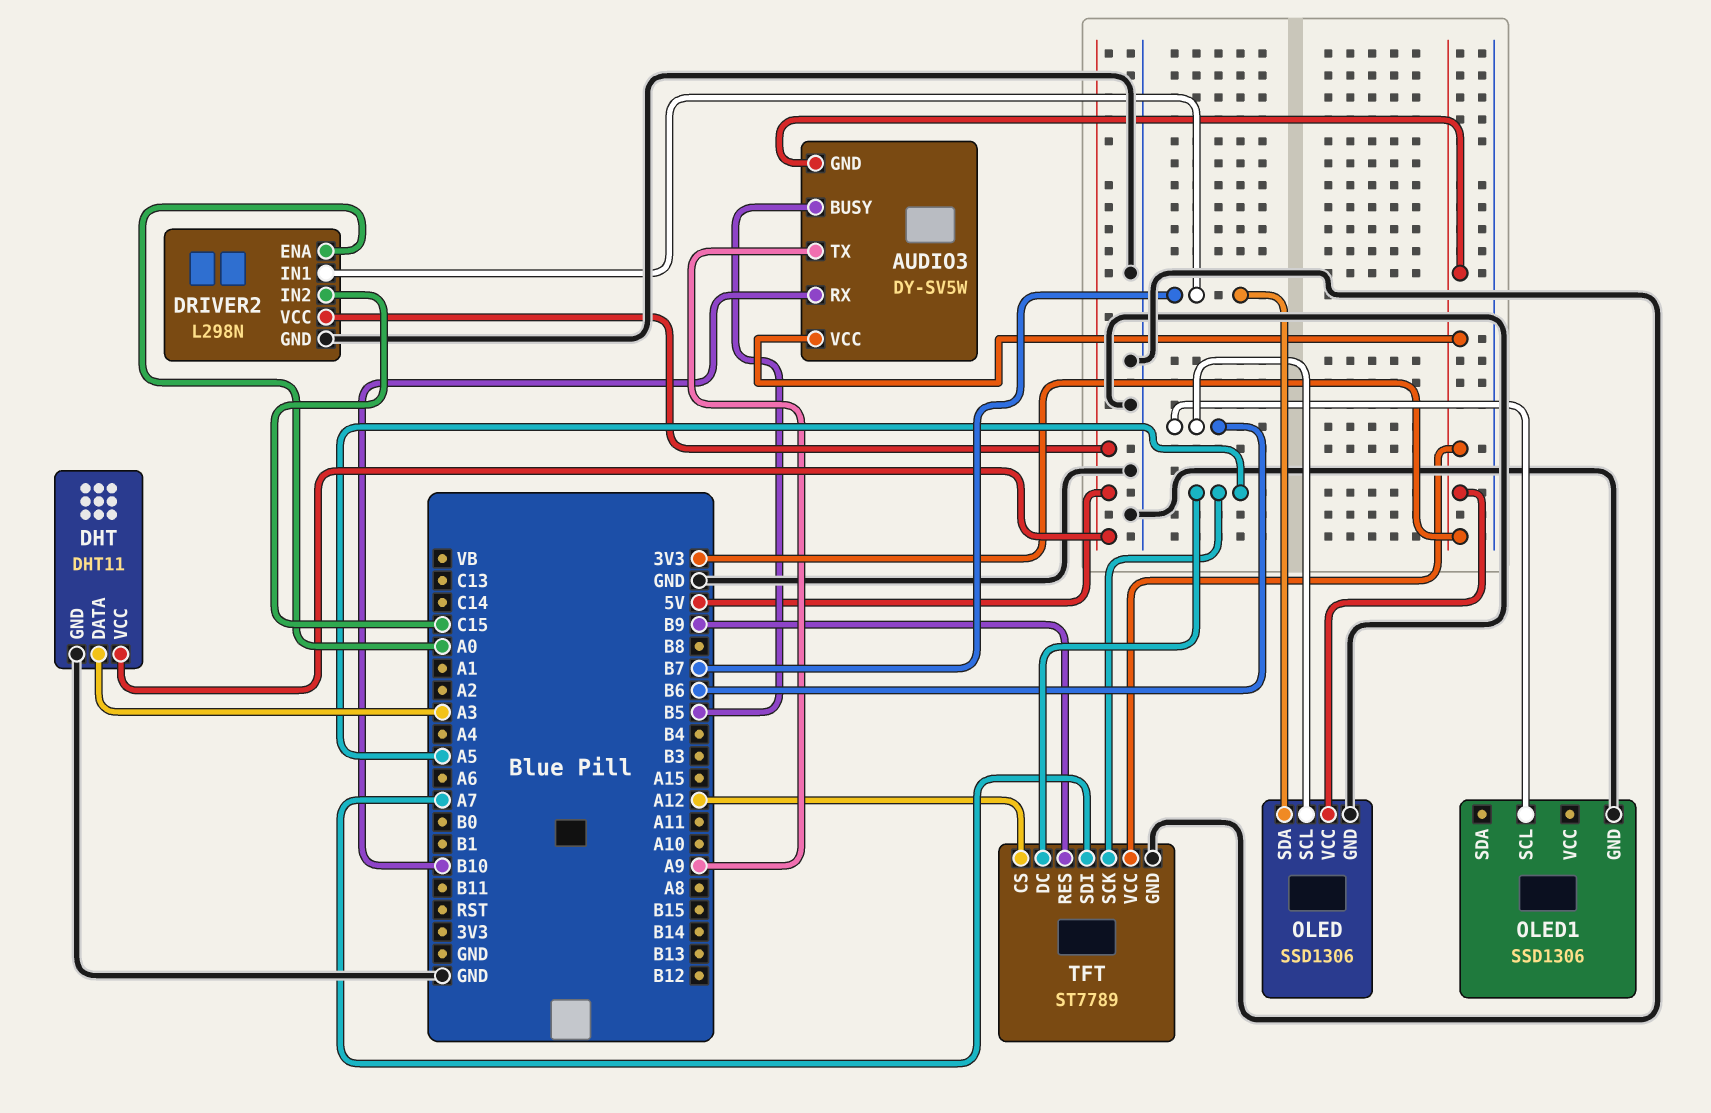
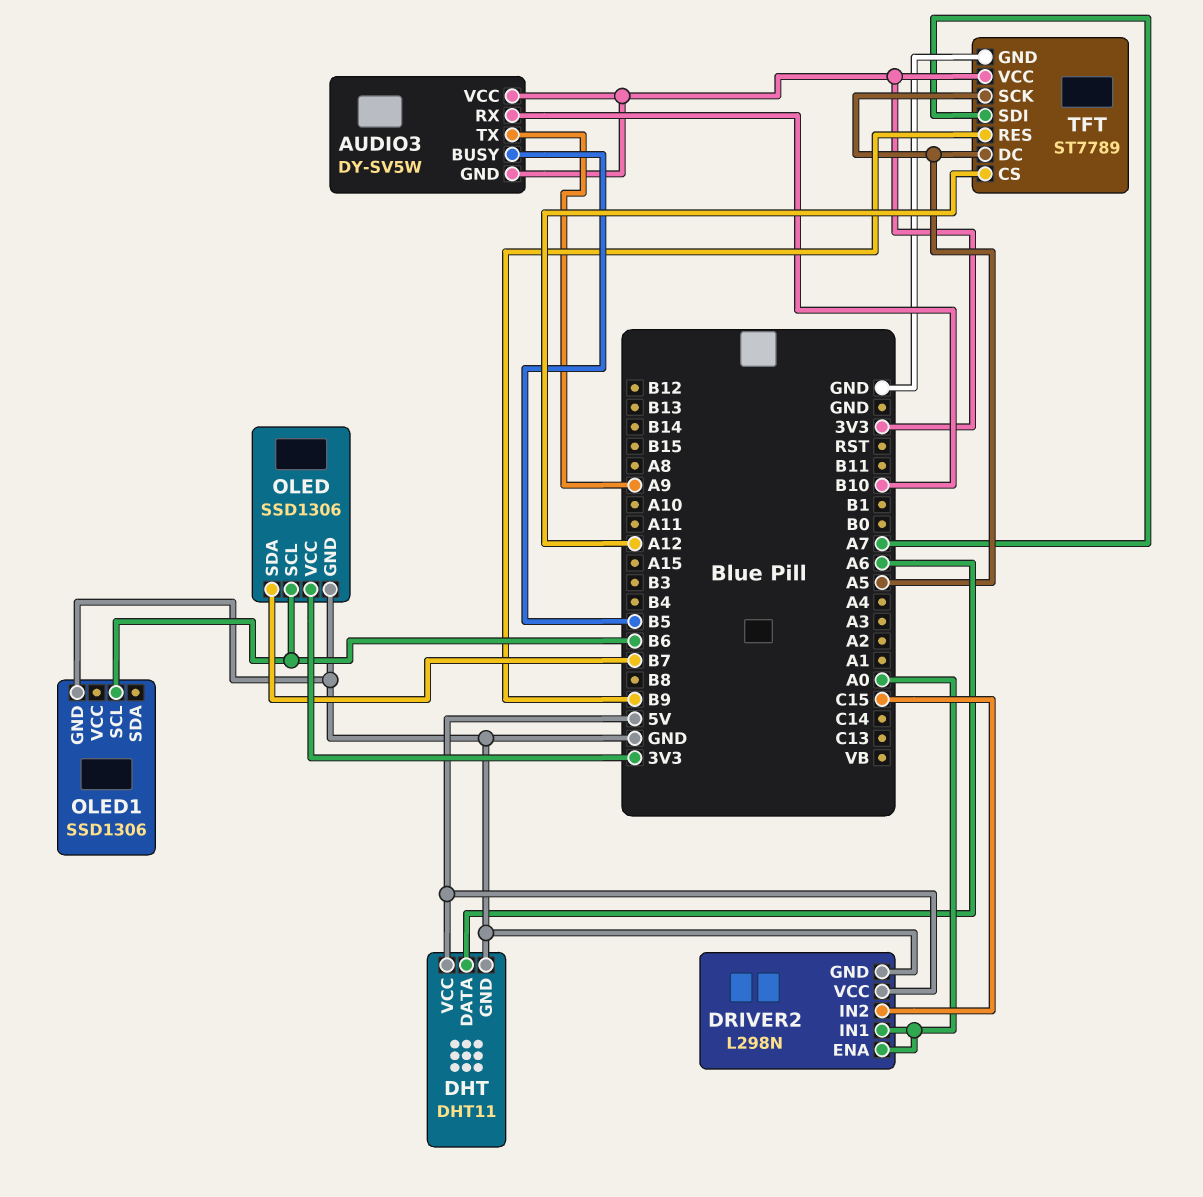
DHT pin DATA: A3 -> A6
DRIVER2 pin IN1: B7 -> A0

